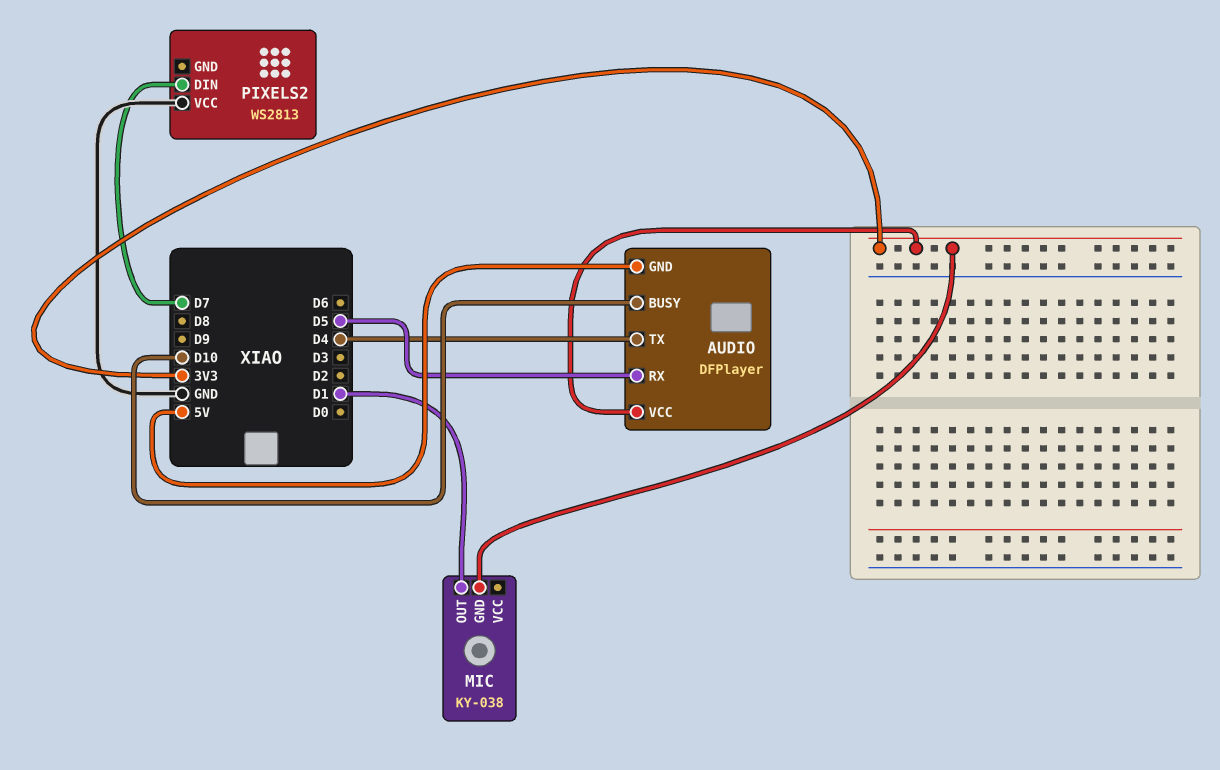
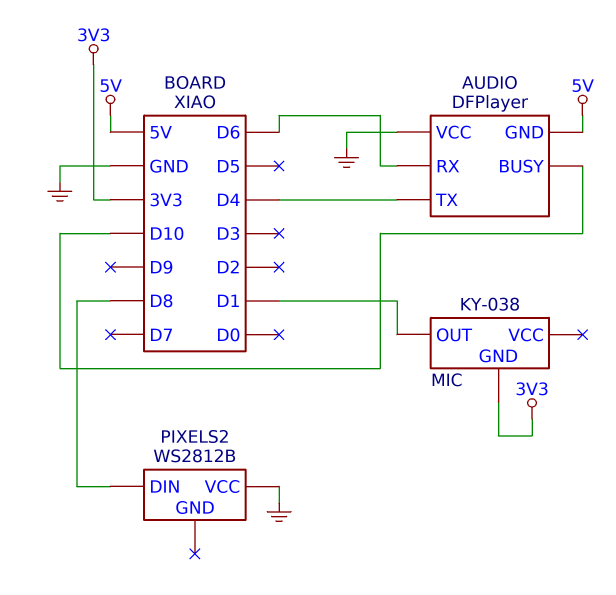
AUDIO pin RX: D5 -> D6
AUDIO pin VCC: 3V3 -> GND
PIXELS2: WS2813 -> WS2812B
PIXELS2 pin DIN: D7 -> D8

